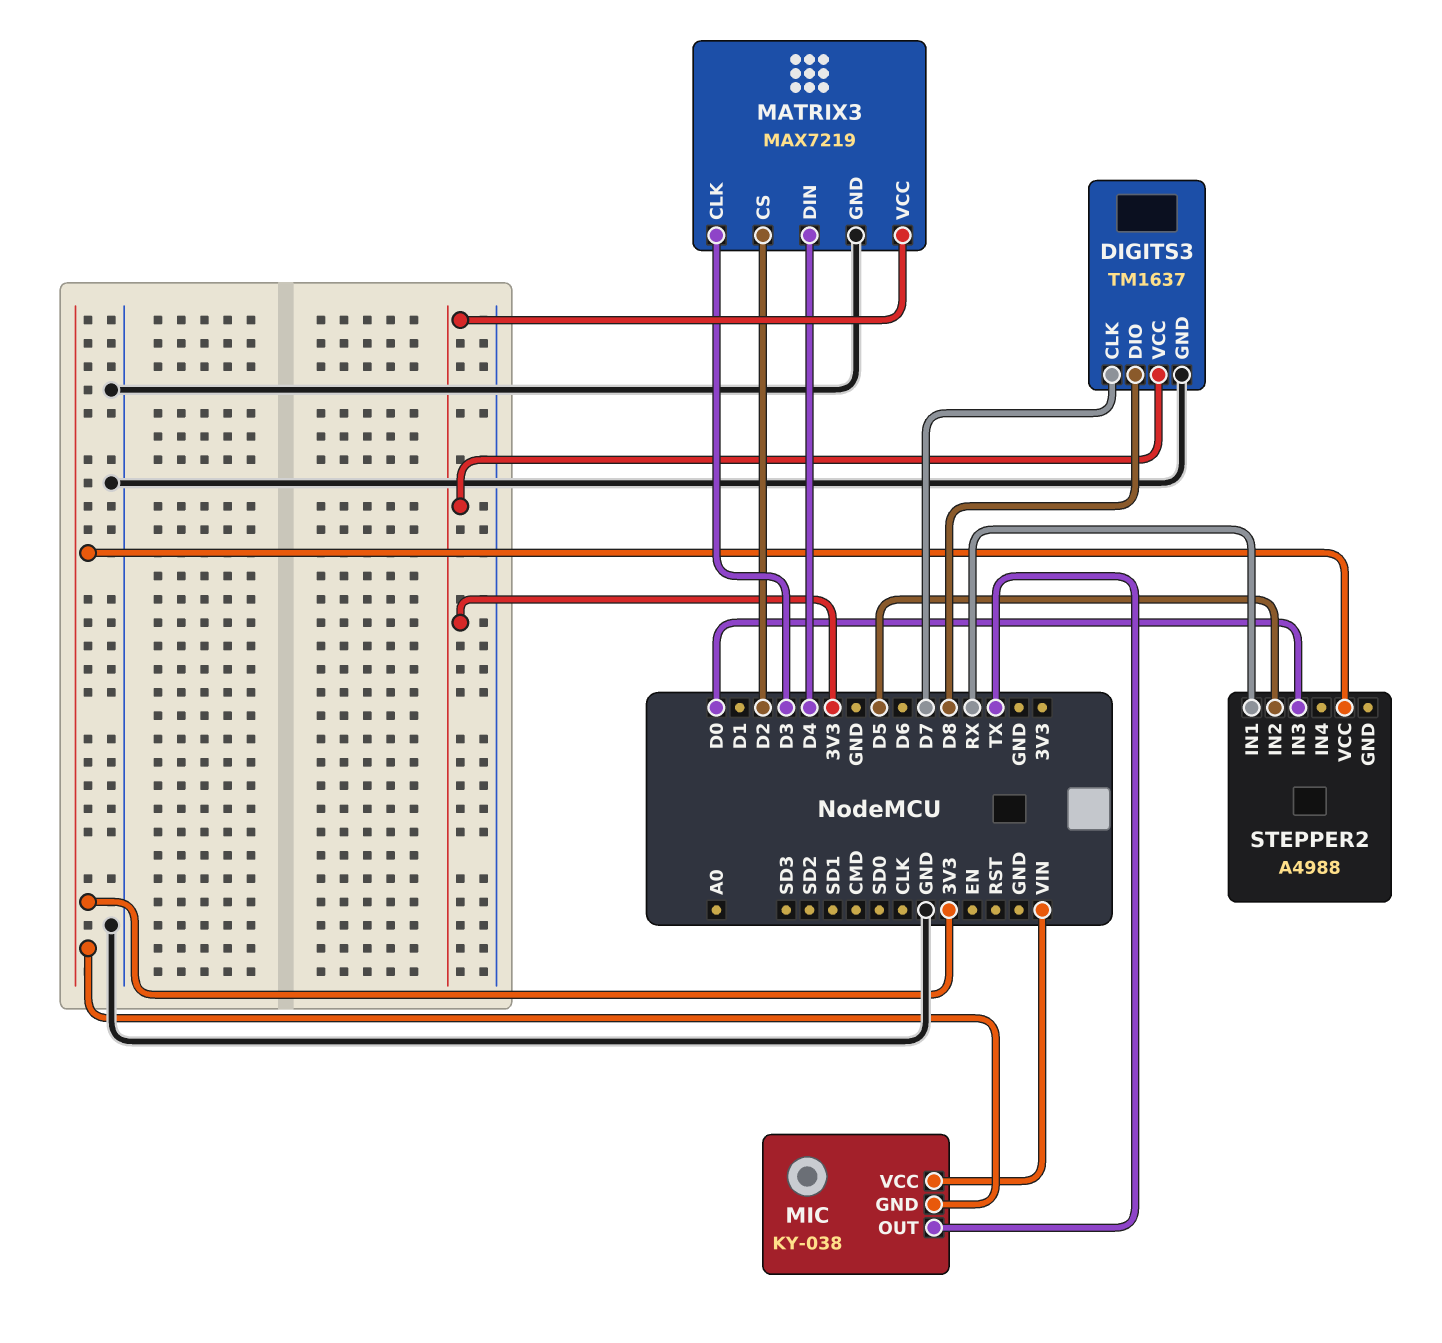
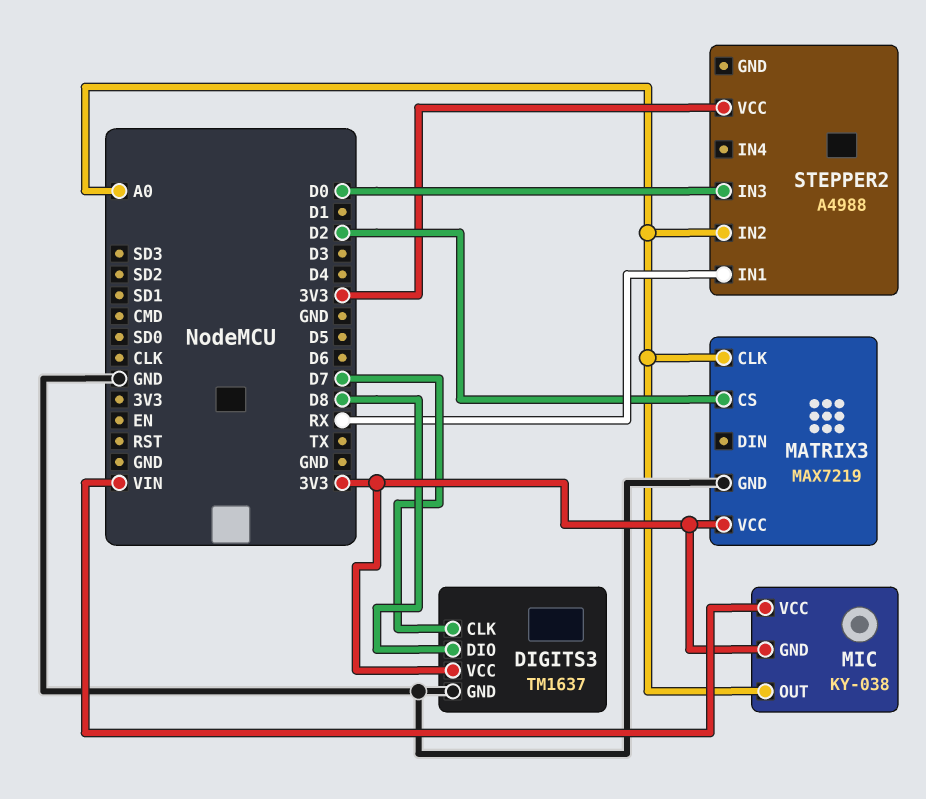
MATRIX3 pin CLK: D3 -> A0
MATRIX3 pin DIN: D4 -> none
MIC pin OUT: TX -> A0
STEPPER2 pin IN2: D5 -> A0

